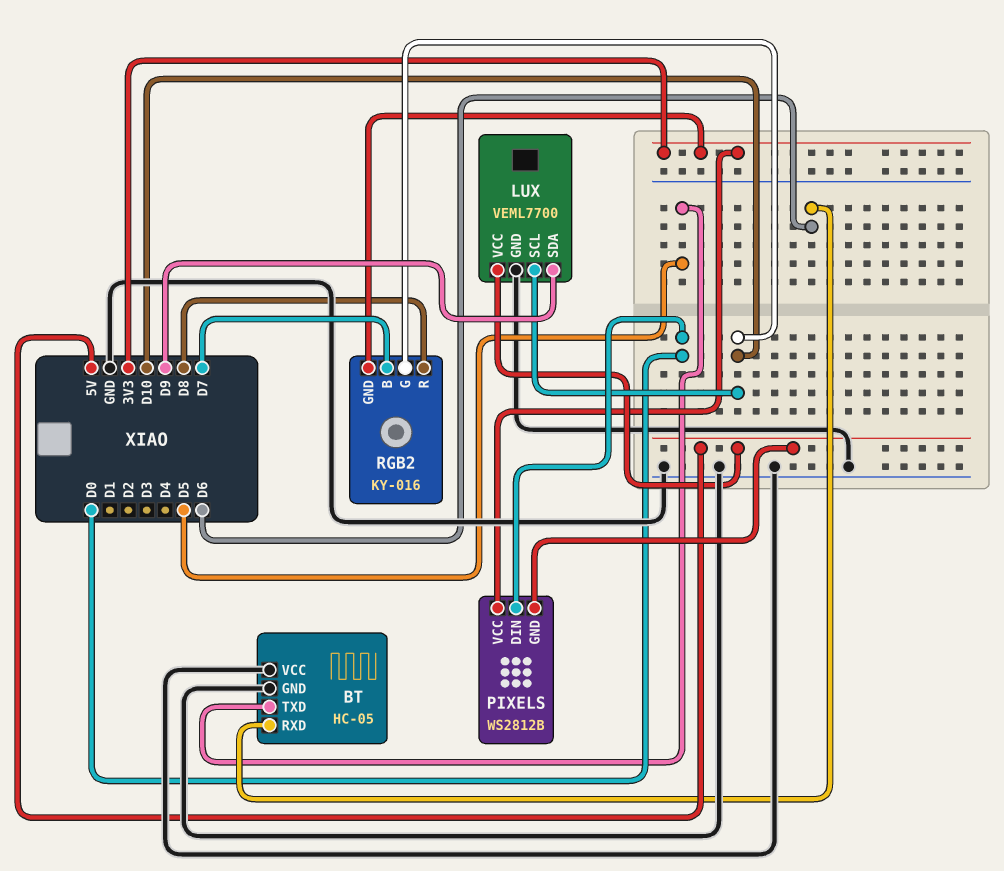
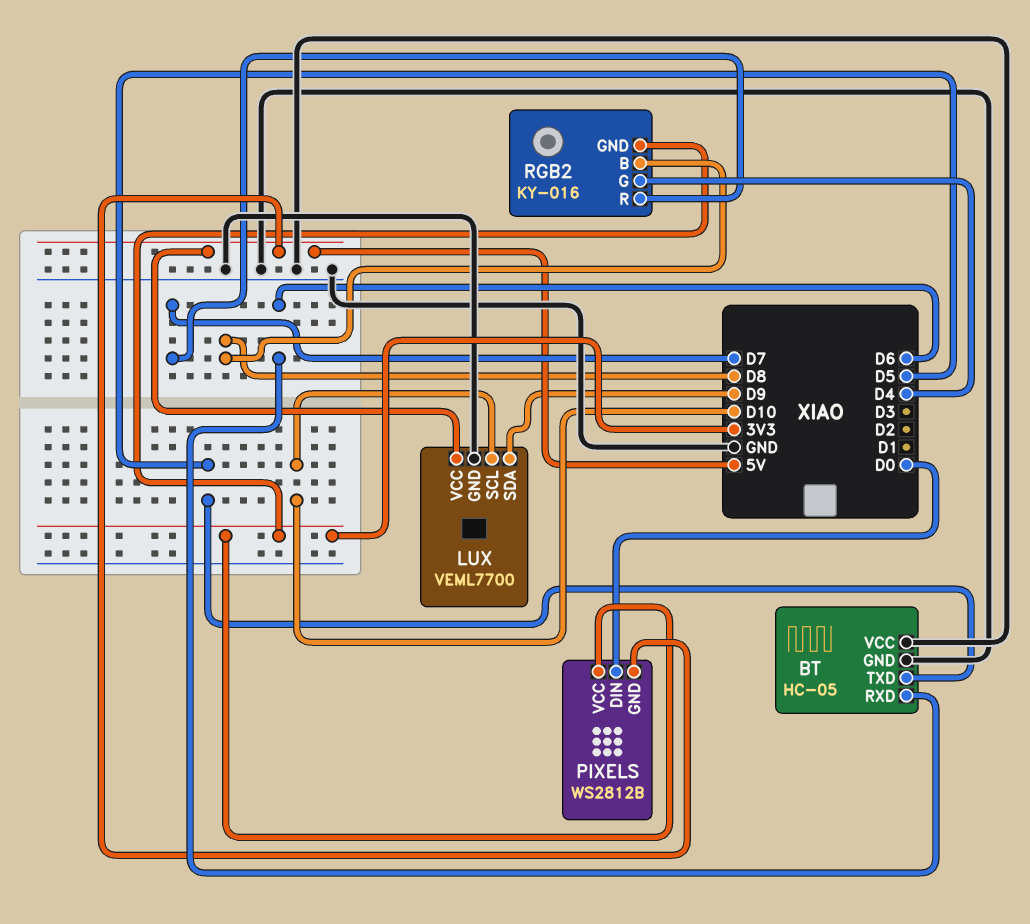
RGB2 pin B: D7 -> D8
RGB2 pin G: D10 -> D4
RGB2 pin R: D8 -> D7

